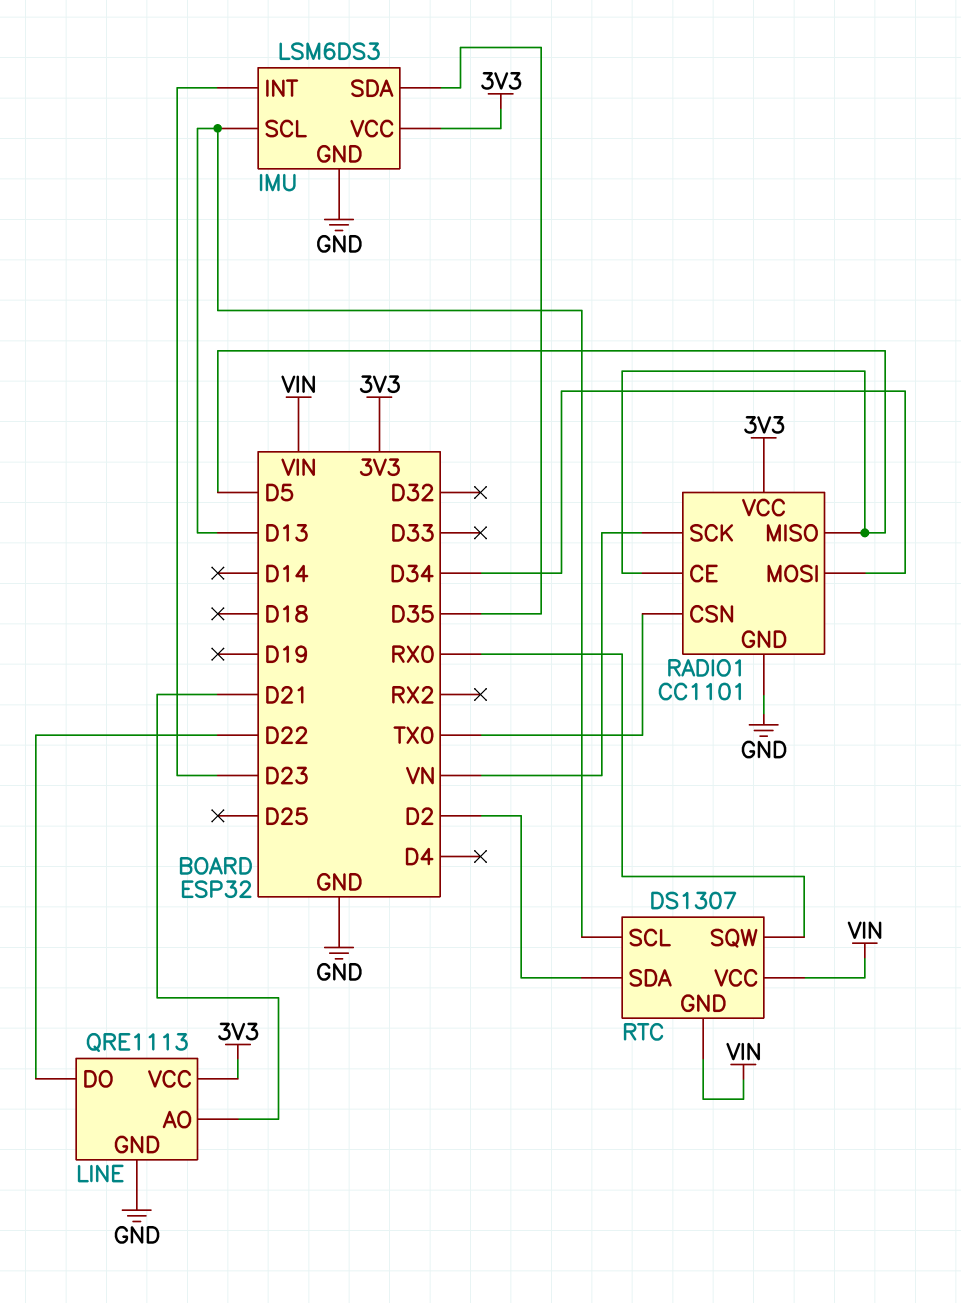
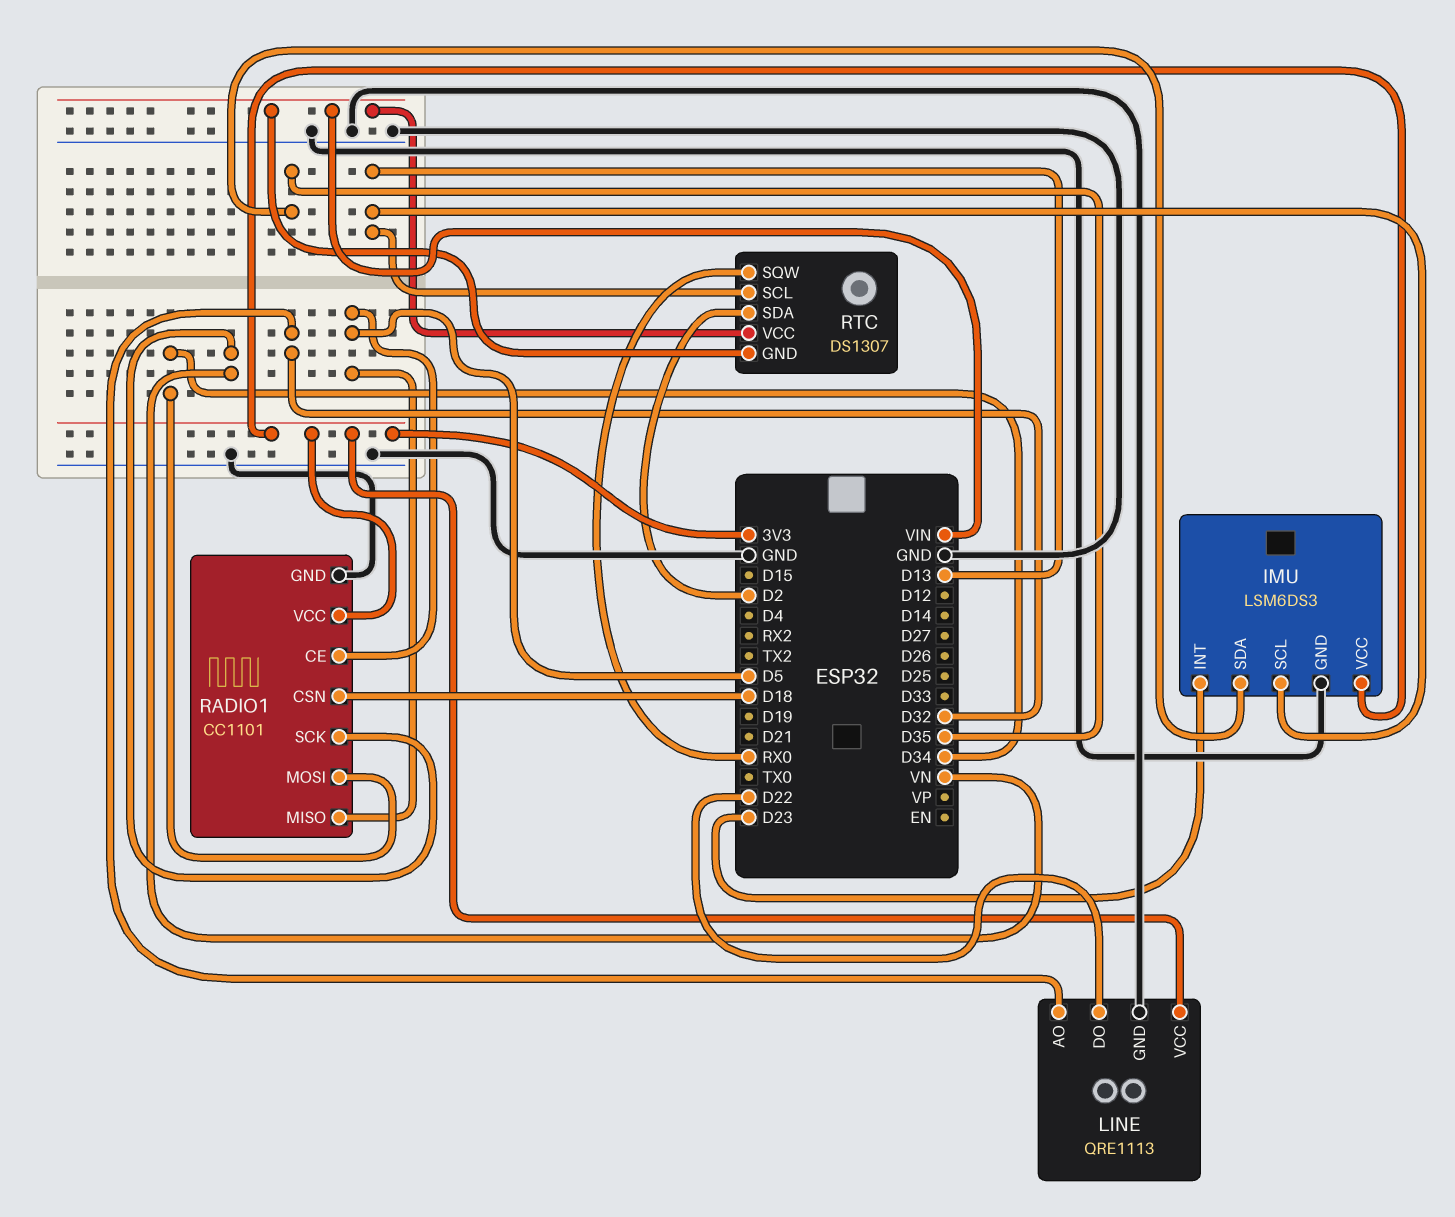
LINE pin AO: D21 -> D32
RADIO1 pin CSN: TX0 -> D18

